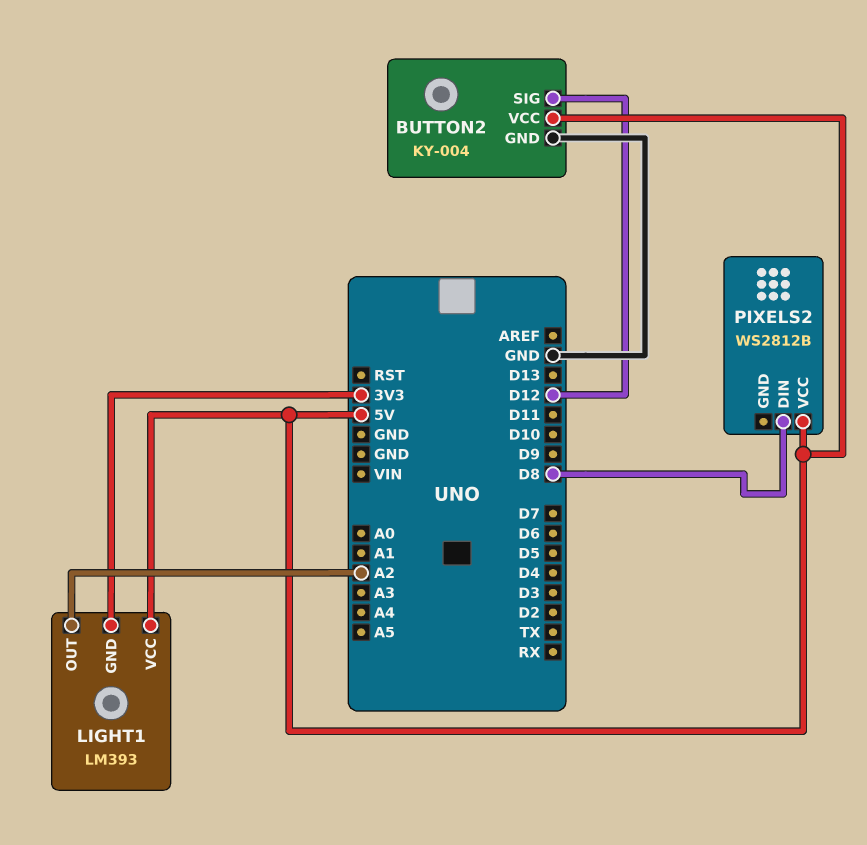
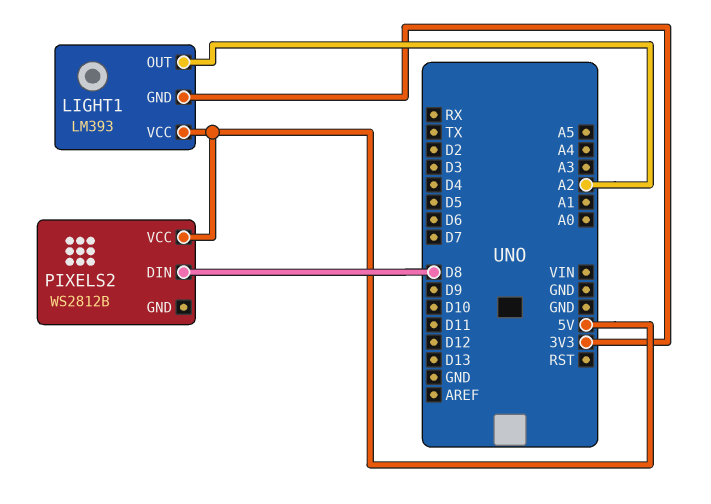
BUTTON2: KY-004 -> none
BUTTON2 pin GND: GND -> none
BUTTON2 pin SIG: D12 -> none
BUTTON2 pin VCC: 5V -> none

